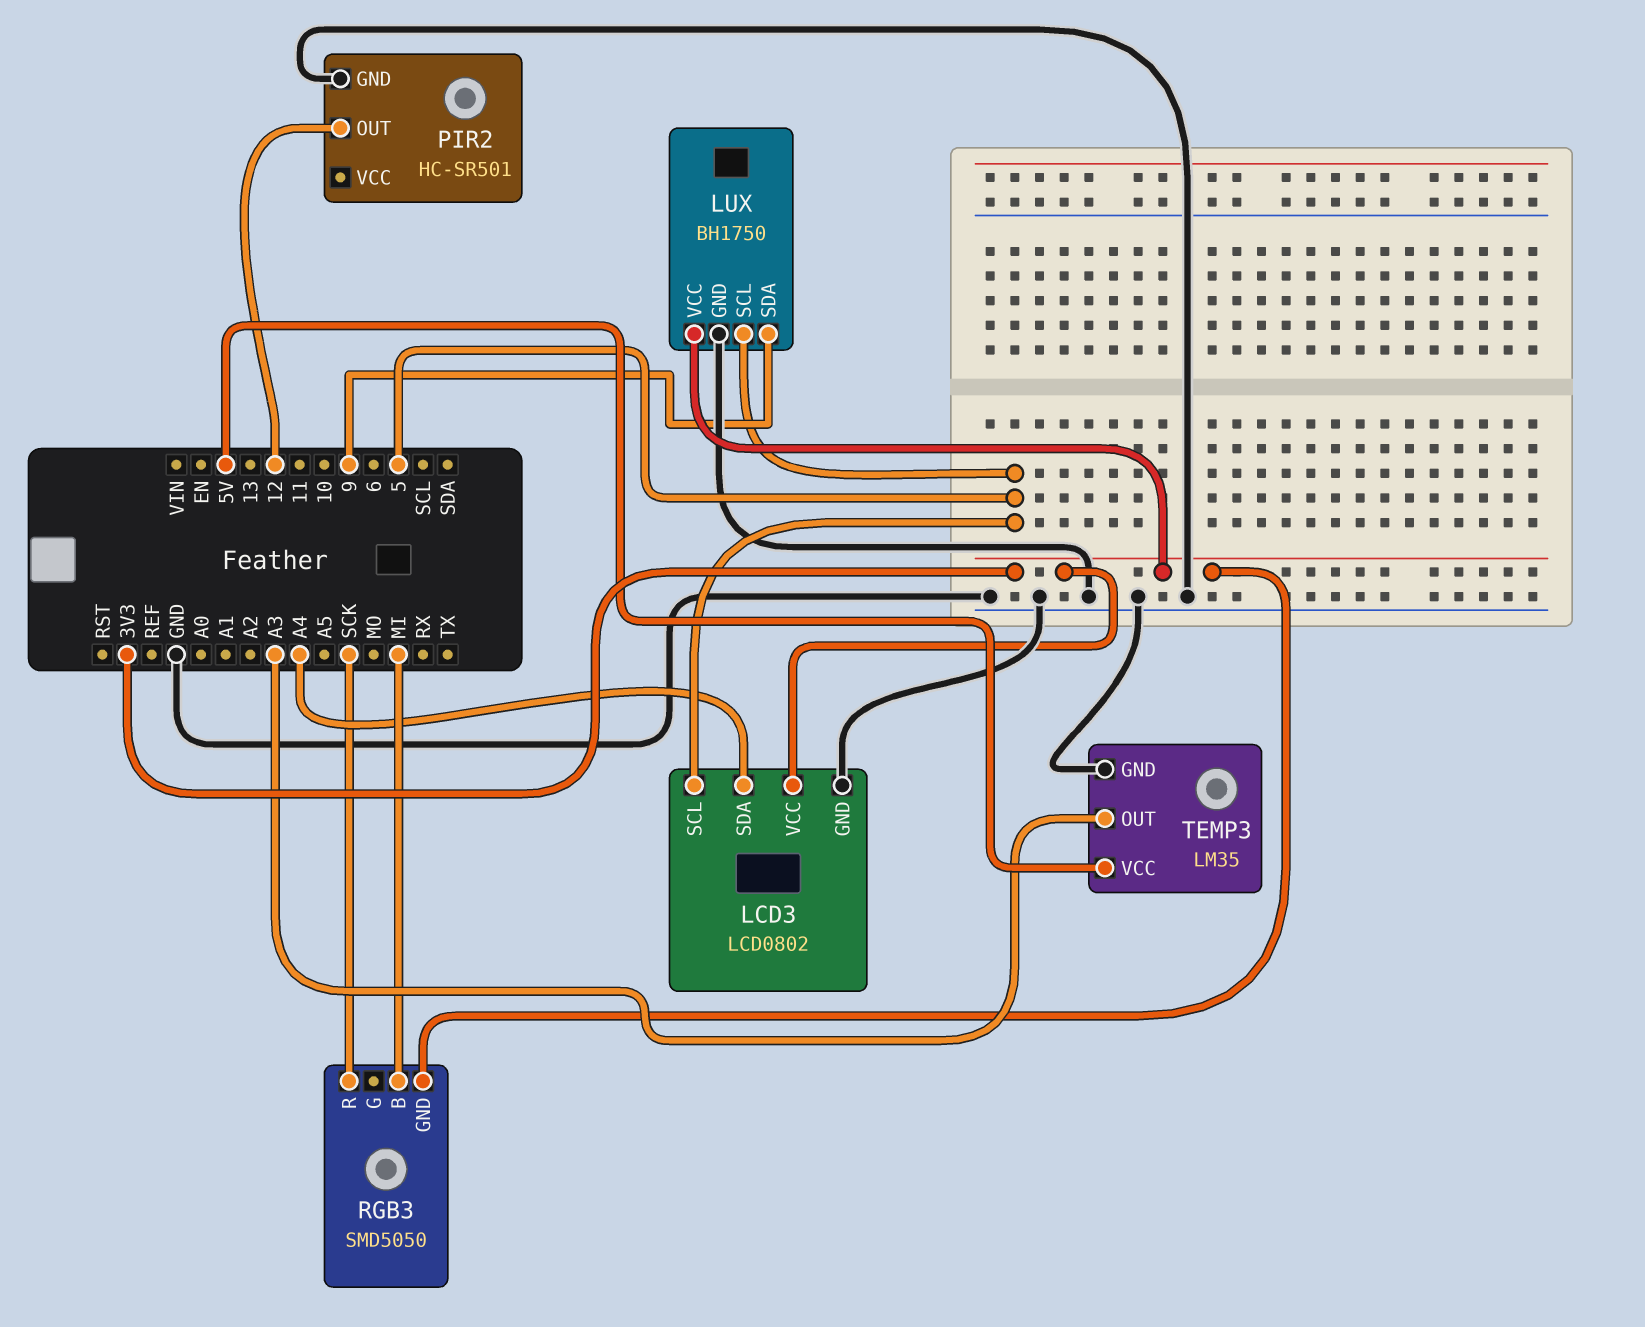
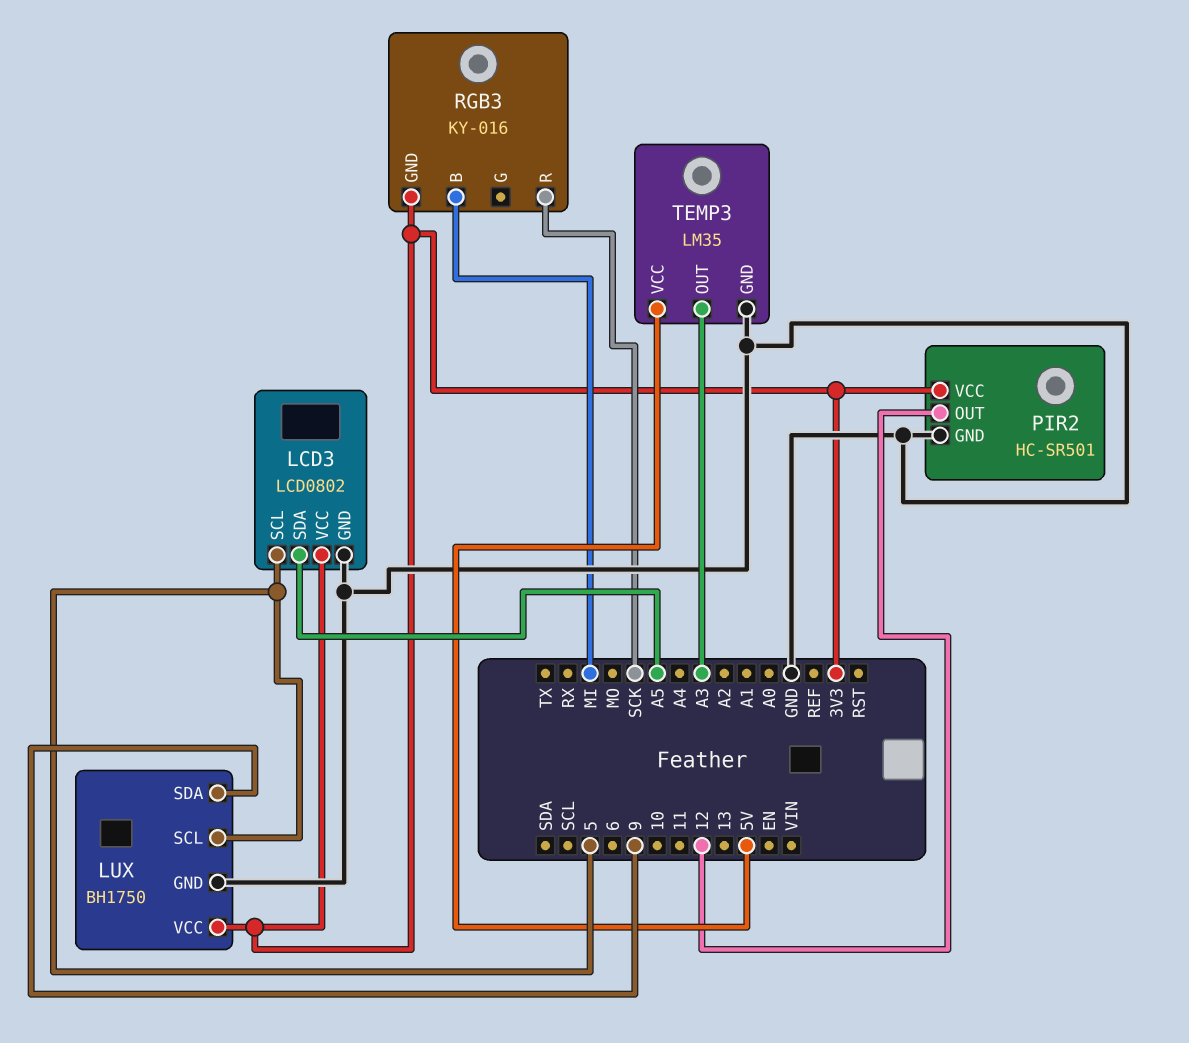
LCD3 pin SDA: A4 -> A5
PIR2 pin VCC: none -> 3V3
RGB3: SMD5050 -> KY-016

